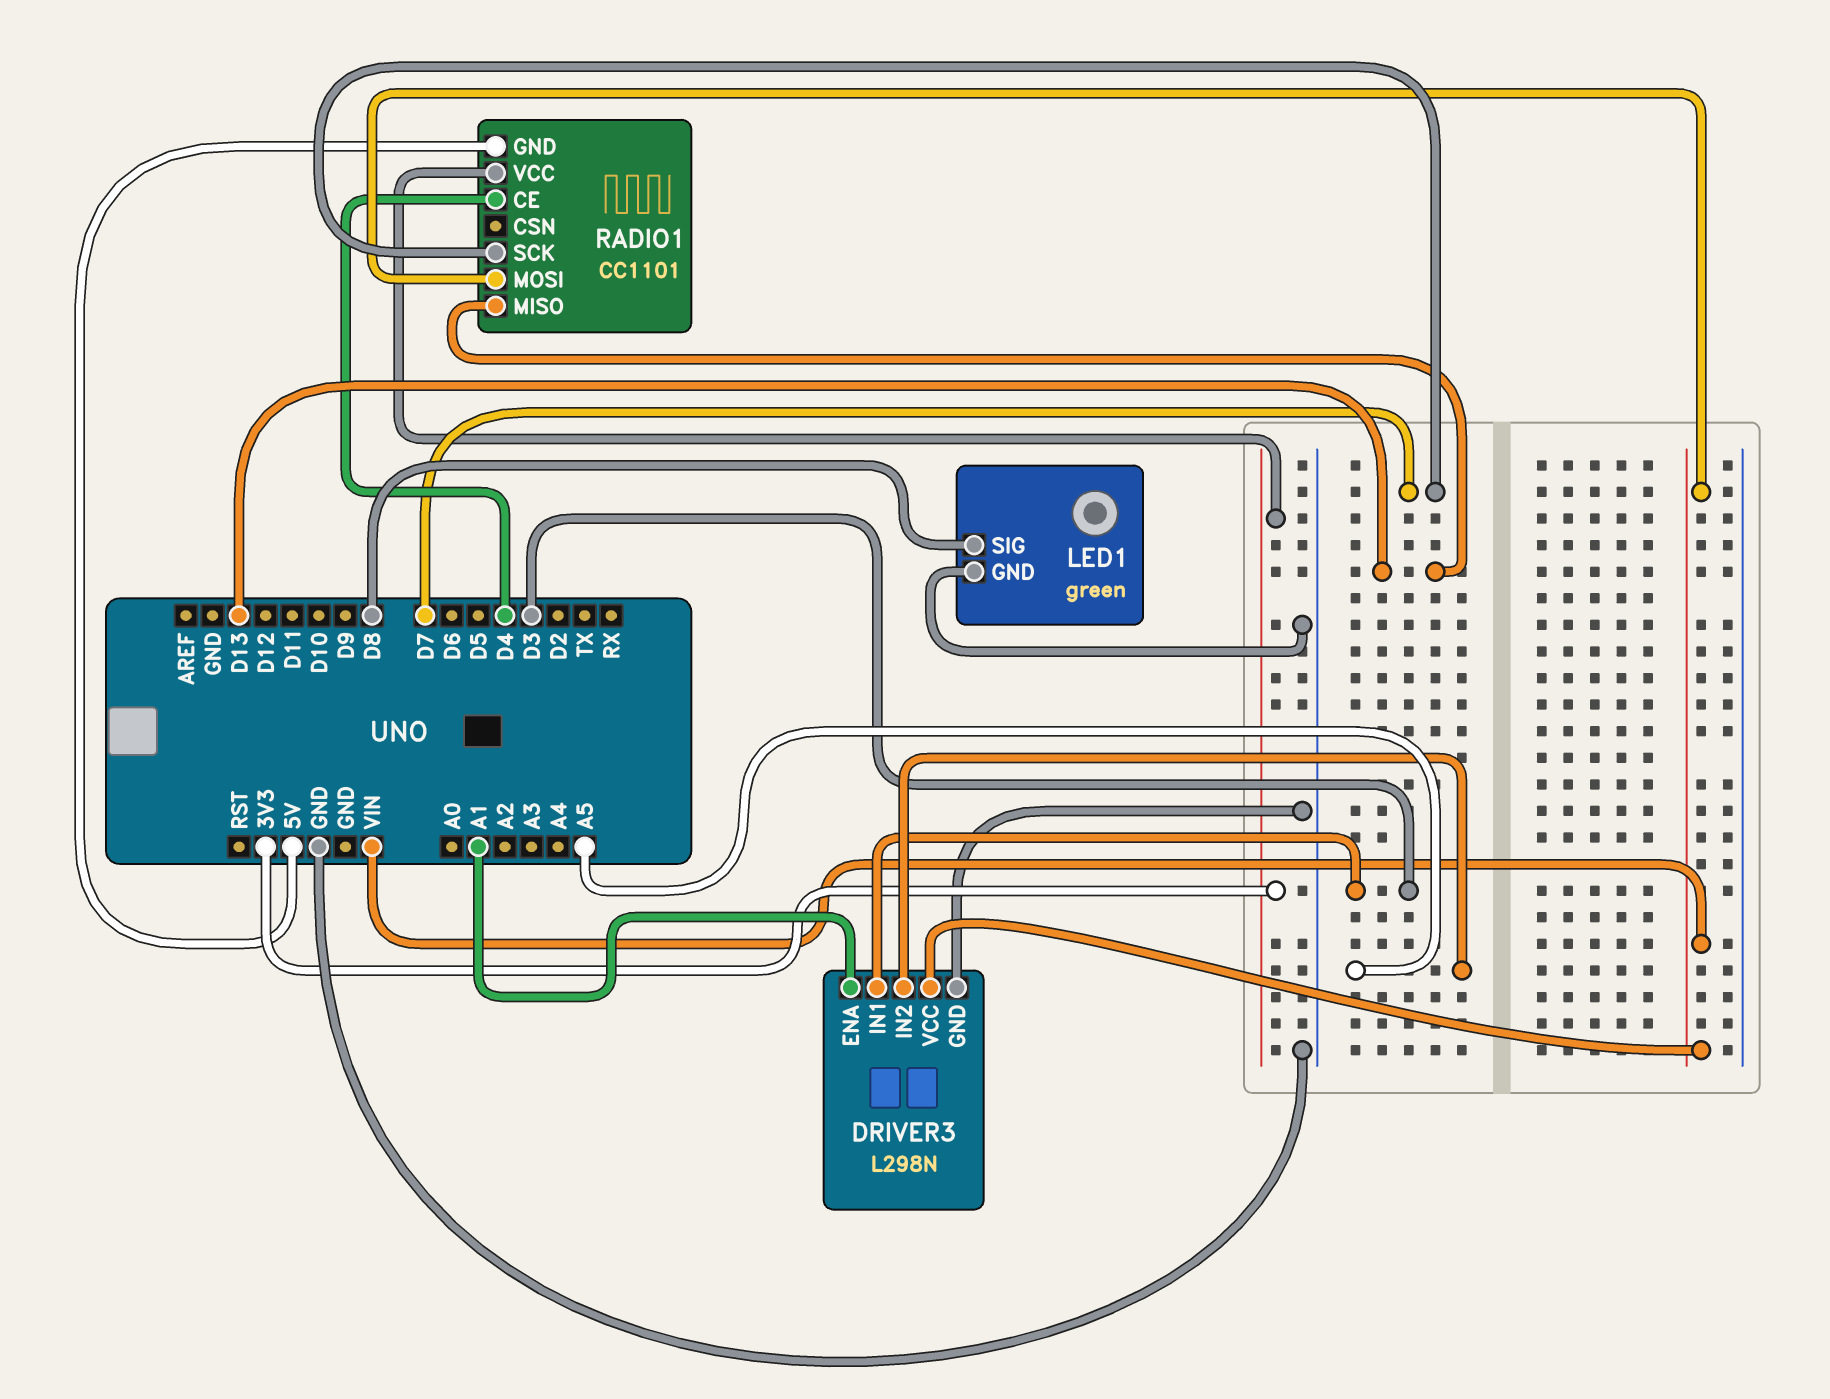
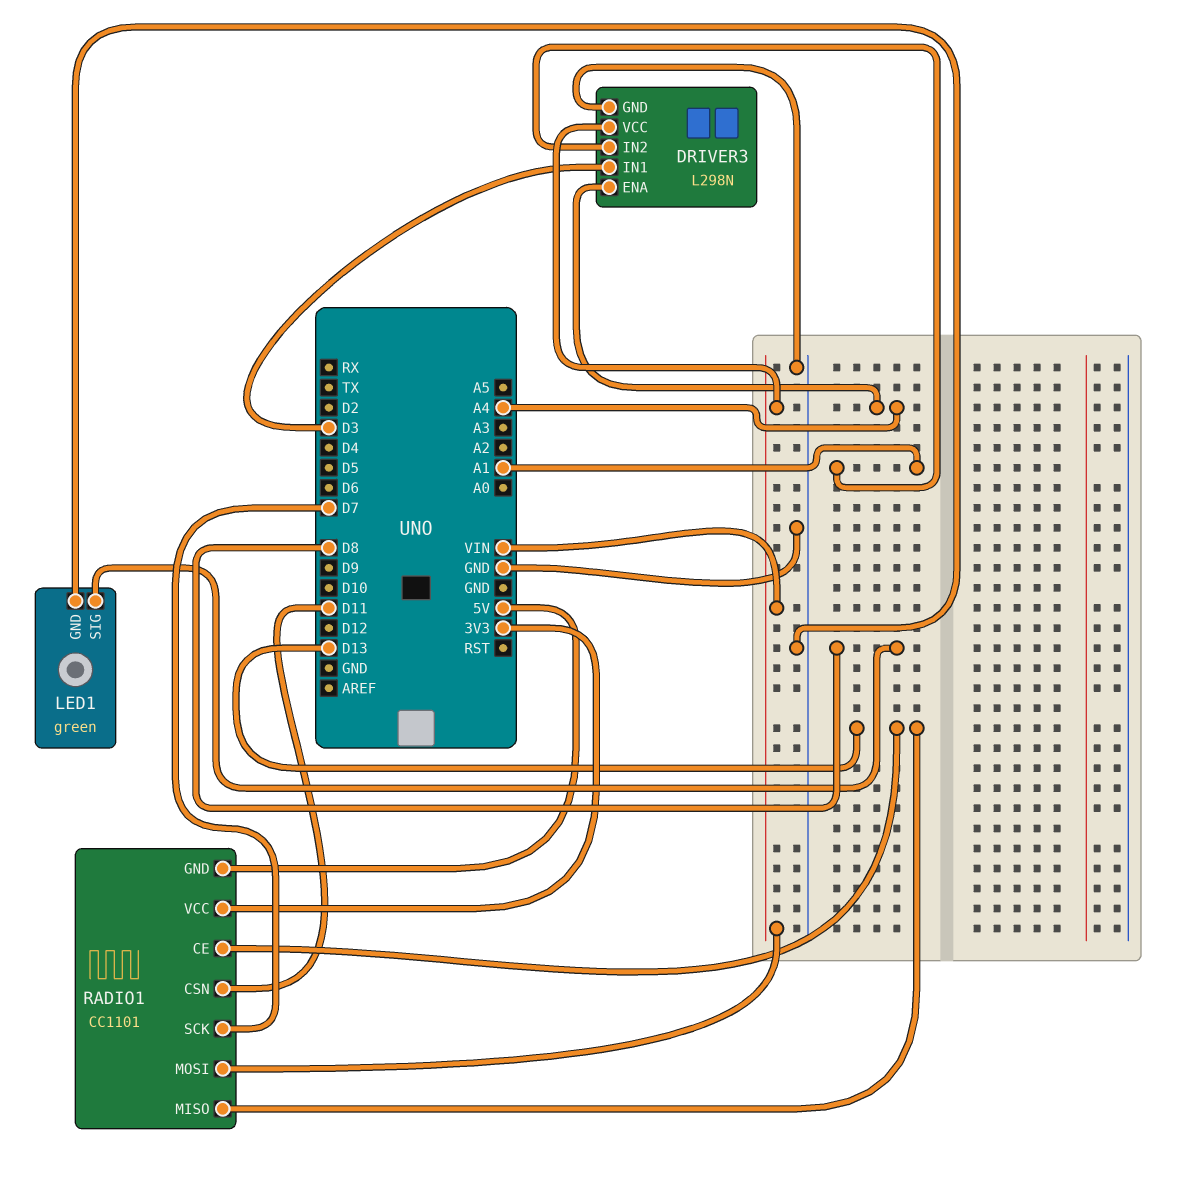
DRIVER3 pin ENA: A1 -> A4
DRIVER3 pin IN2: A5 -> A1
RADIO1 pin CE: D4 -> D13
RADIO1 pin CSN: none -> D11

